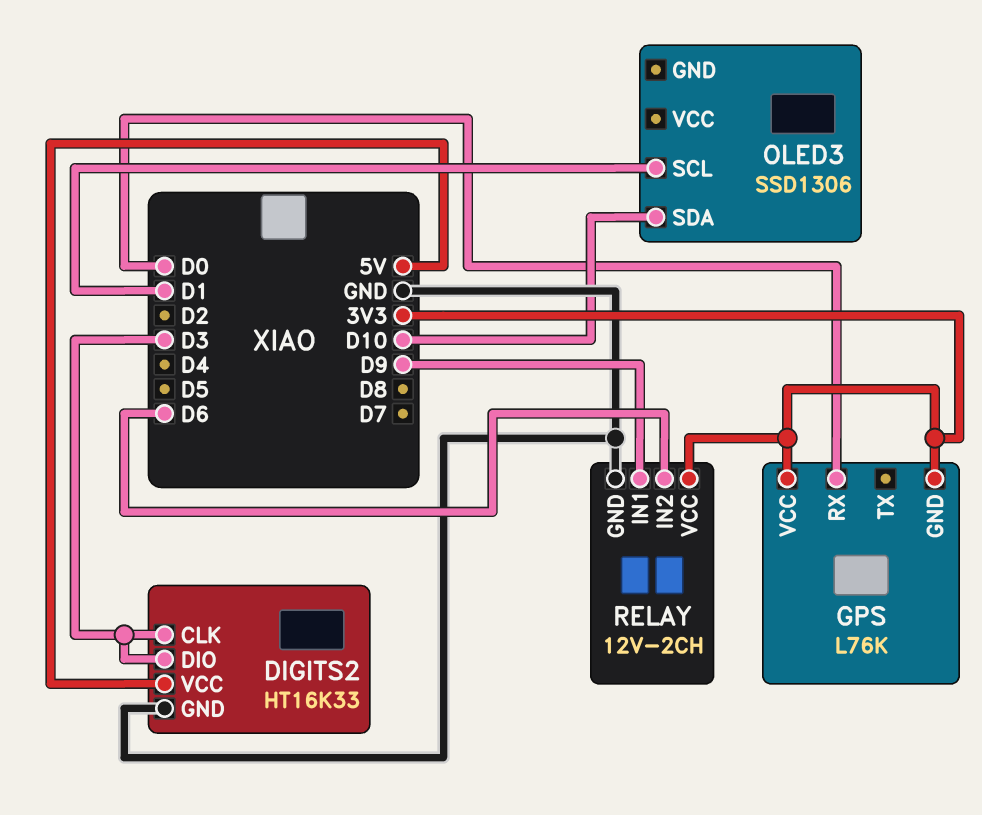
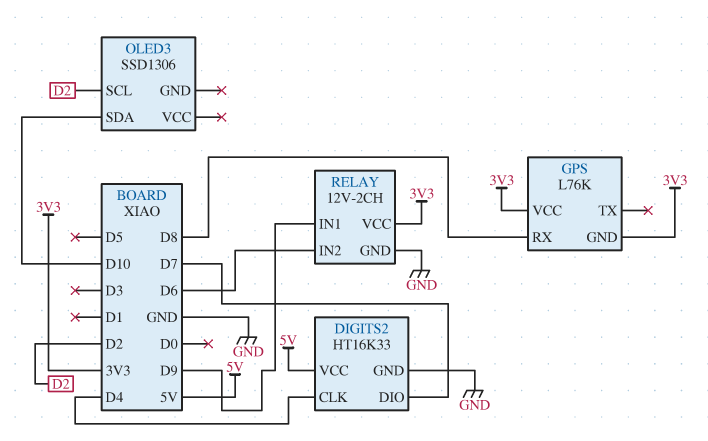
DIGITS2 pin CLK: D3 -> D4
DIGITS2 pin DIO: D3 -> D7
GPS pin RX: D0 -> D8
OLED3 pin SCL: D1 -> D2

